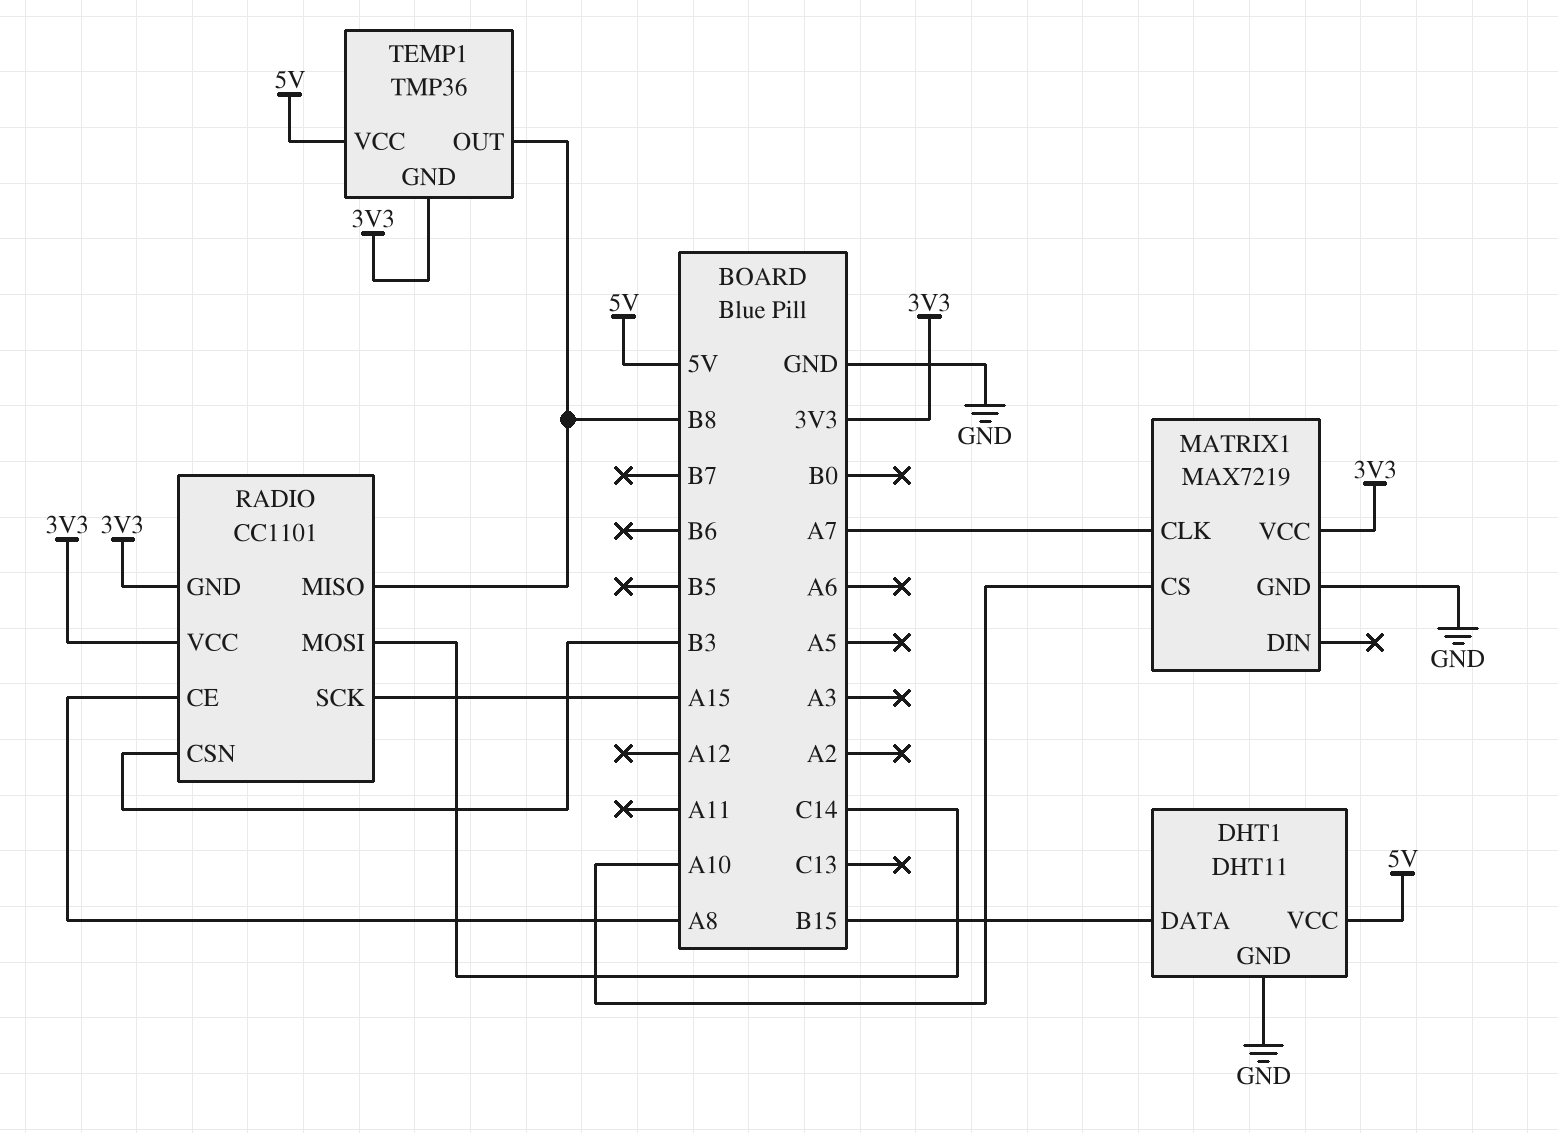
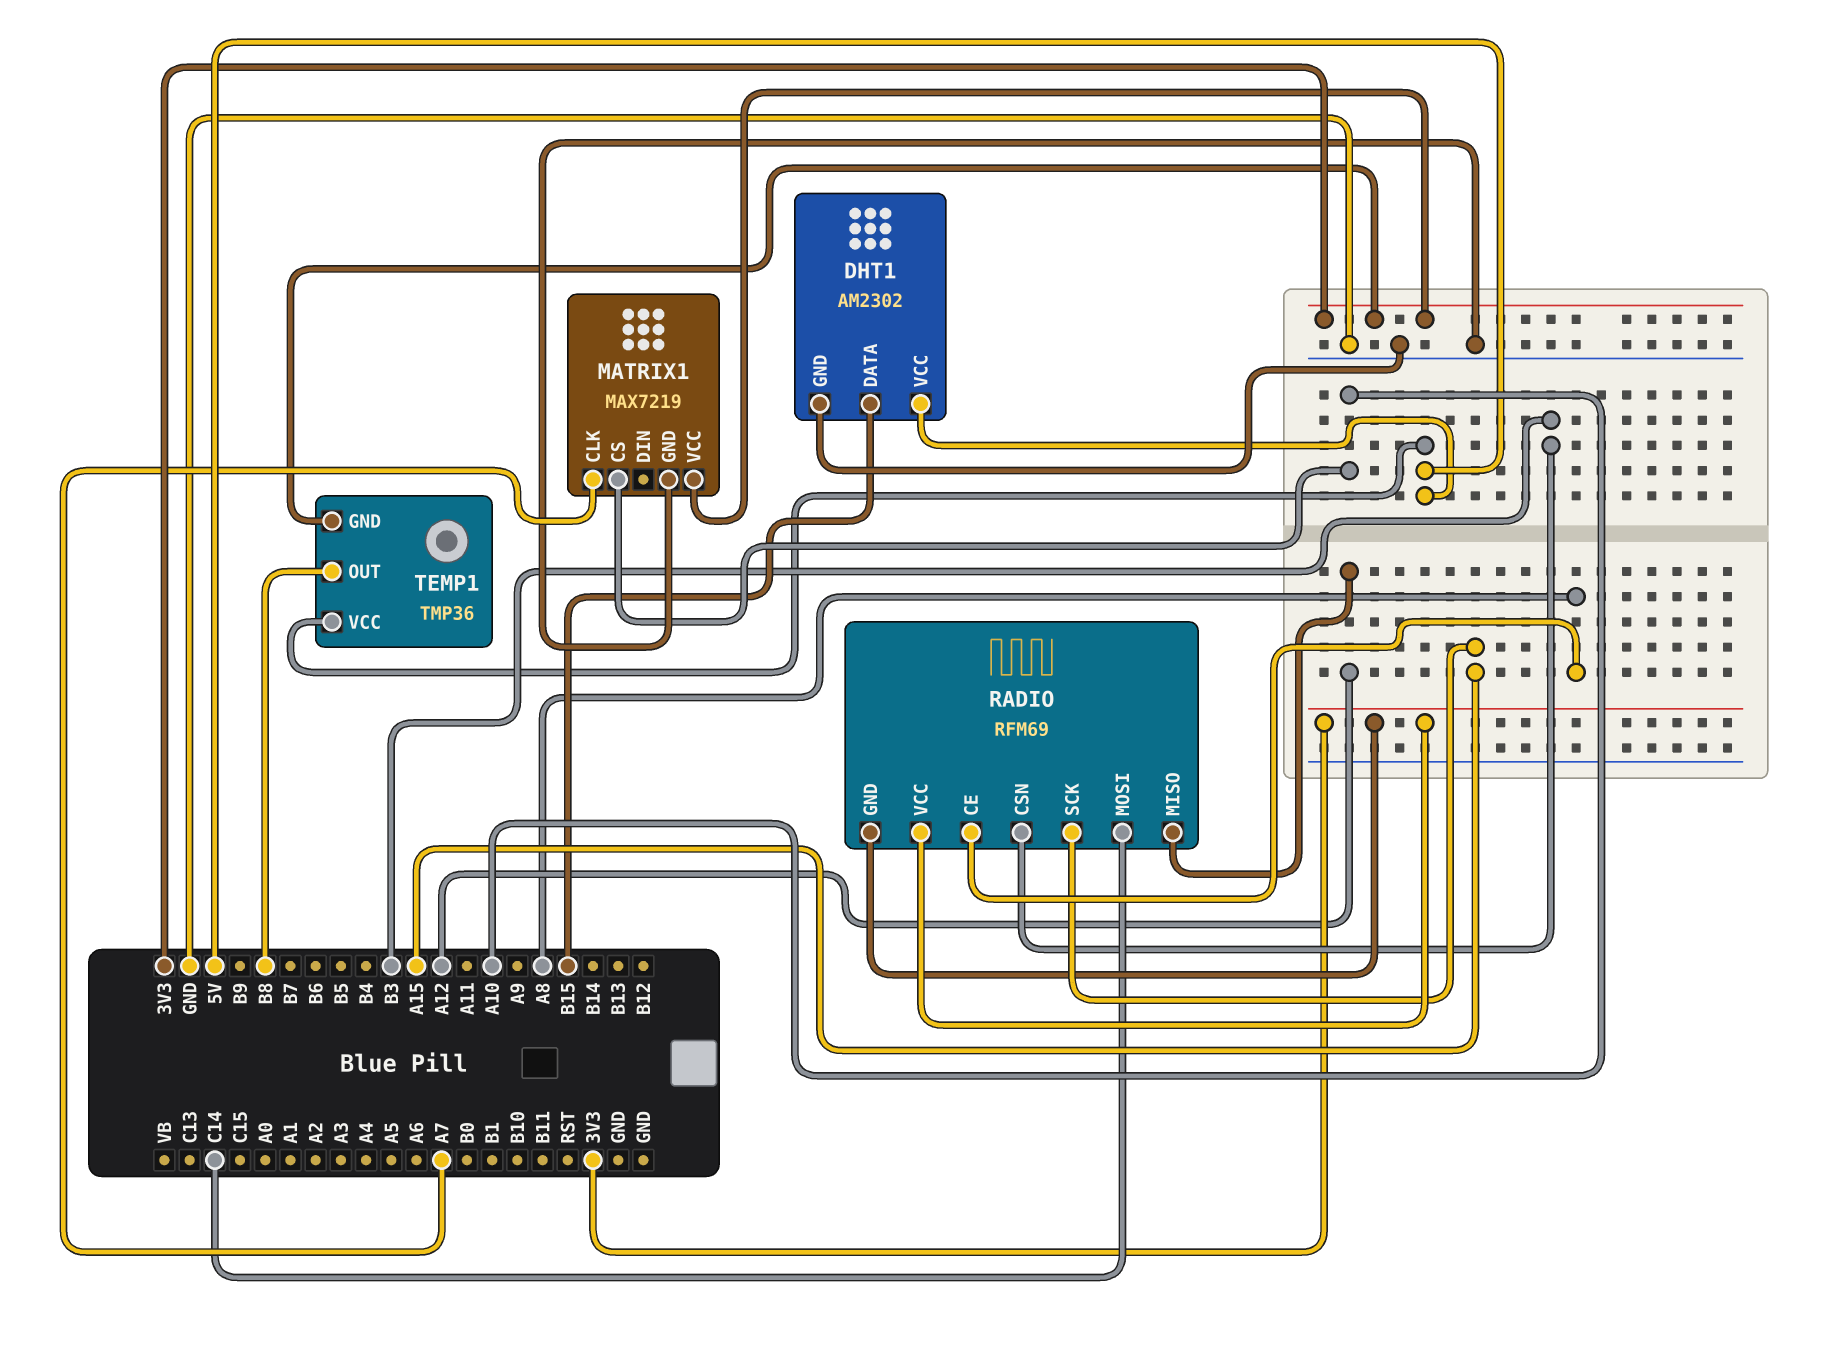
DHT1: DHT11 -> AM2302
RADIO: CC1101 -> RFM69
RADIO pin MISO: B8 -> A12

